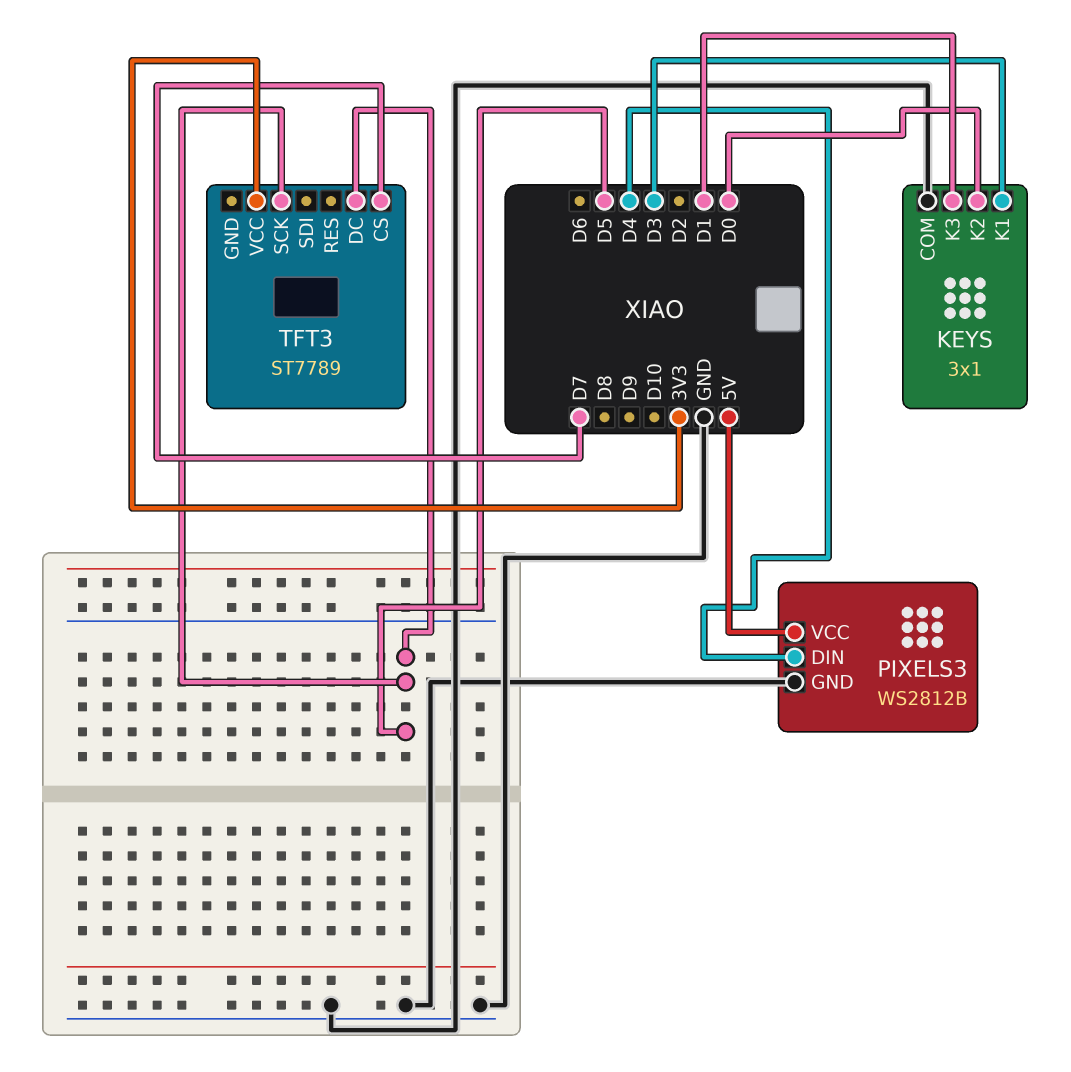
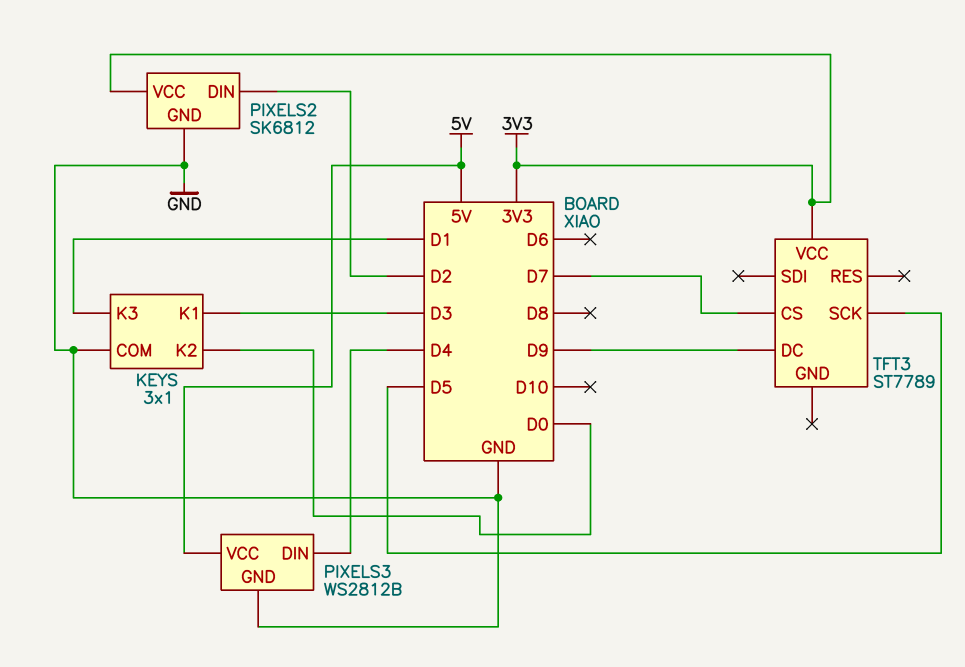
PIXELS2: none -> SK6812
PIXELS2 pin DIN: none -> D2
PIXELS2 pin GND: none -> GND
PIXELS2 pin VCC: none -> 3V3
TFT3 pin DC: D5 -> D9

